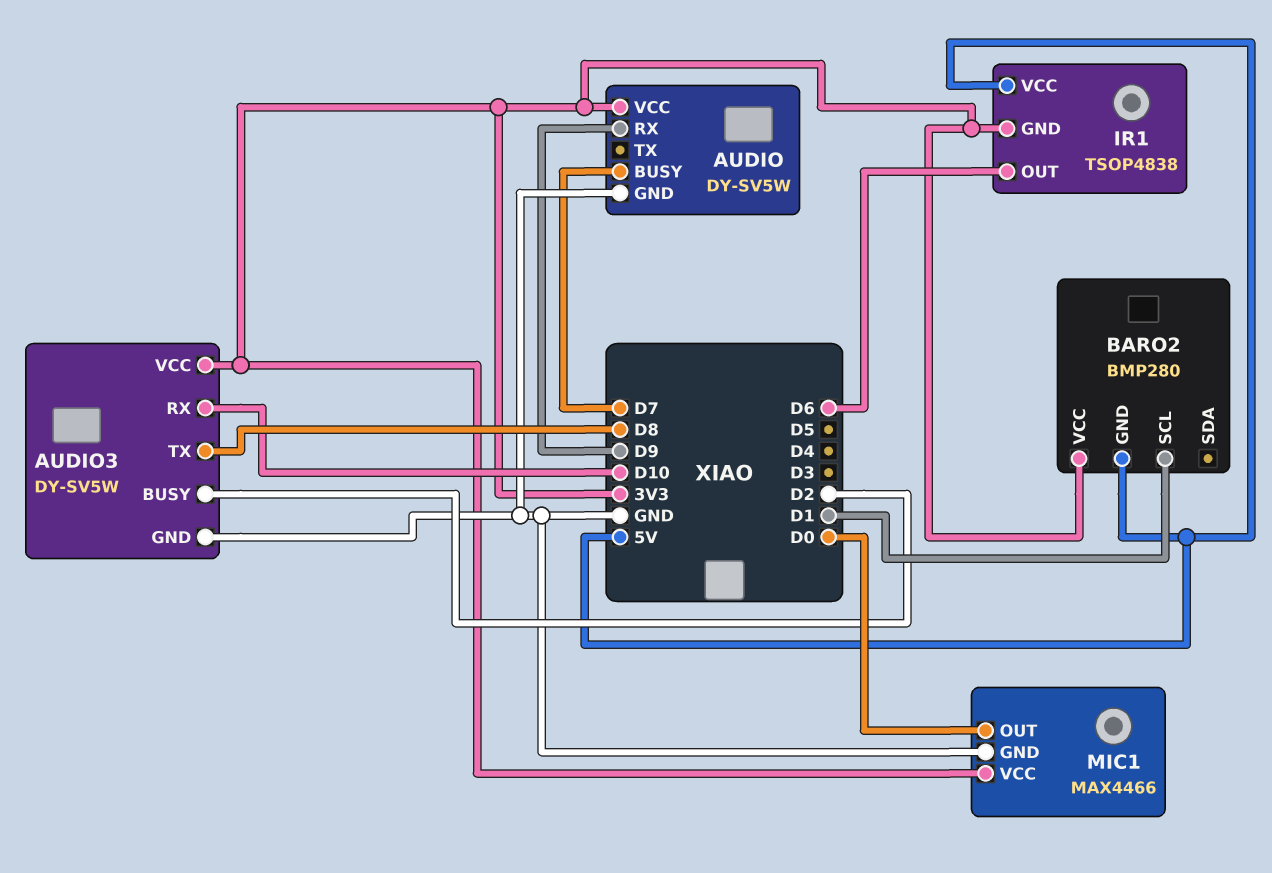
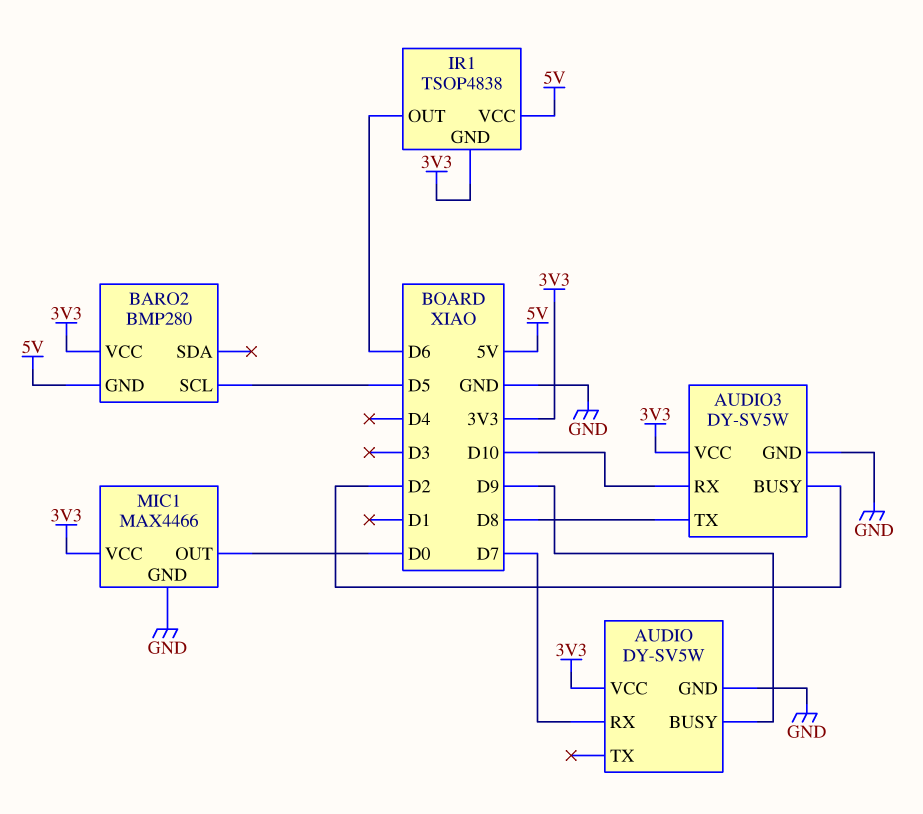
AUDIO pin BUSY: D7 -> D9
AUDIO pin RX: D9 -> D7
BARO2 pin SCL: D1 -> D5

